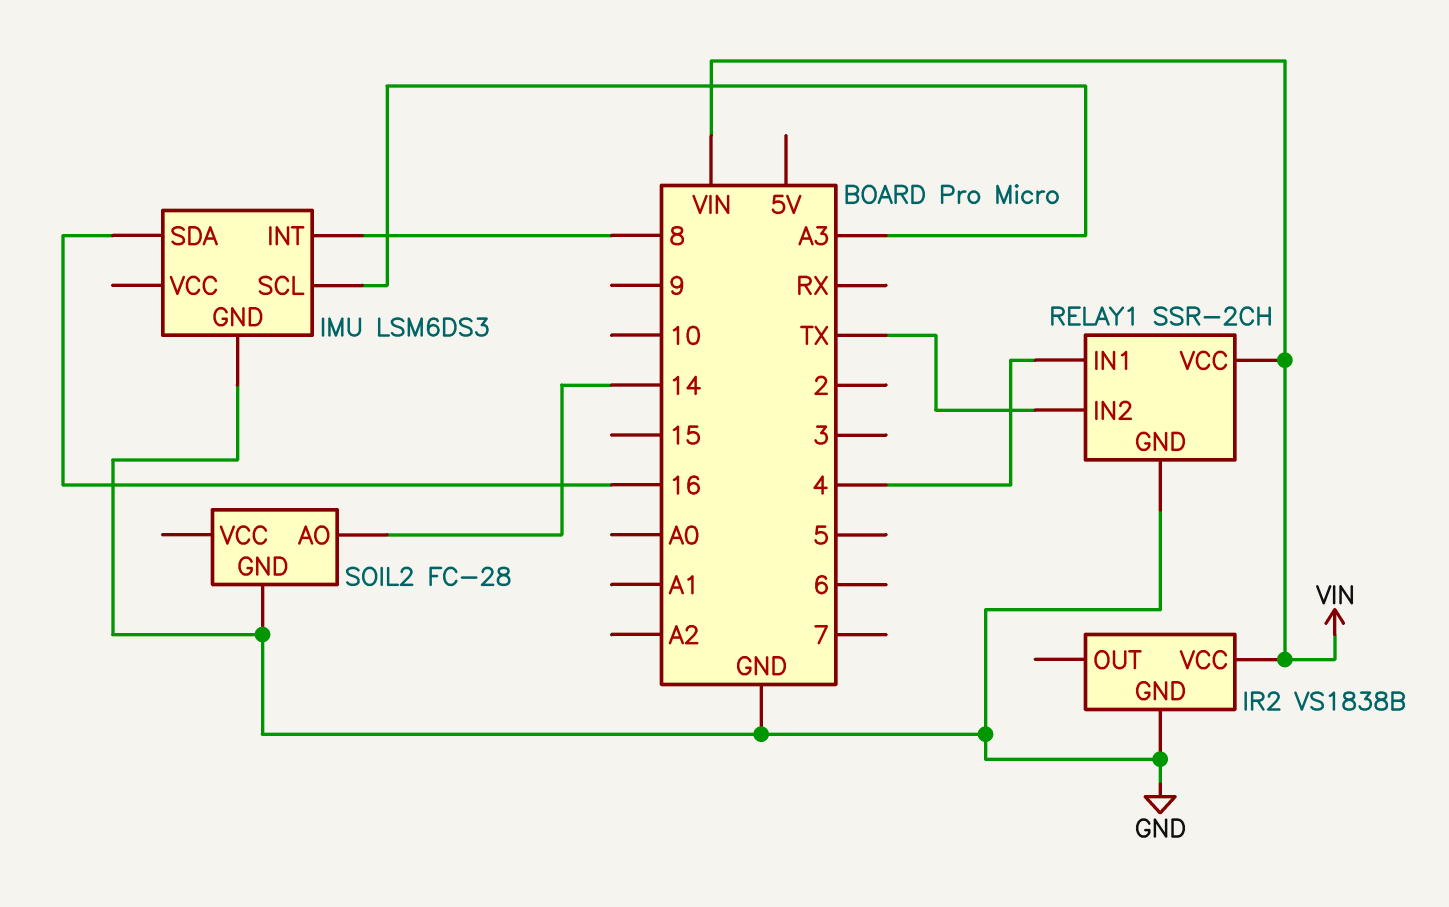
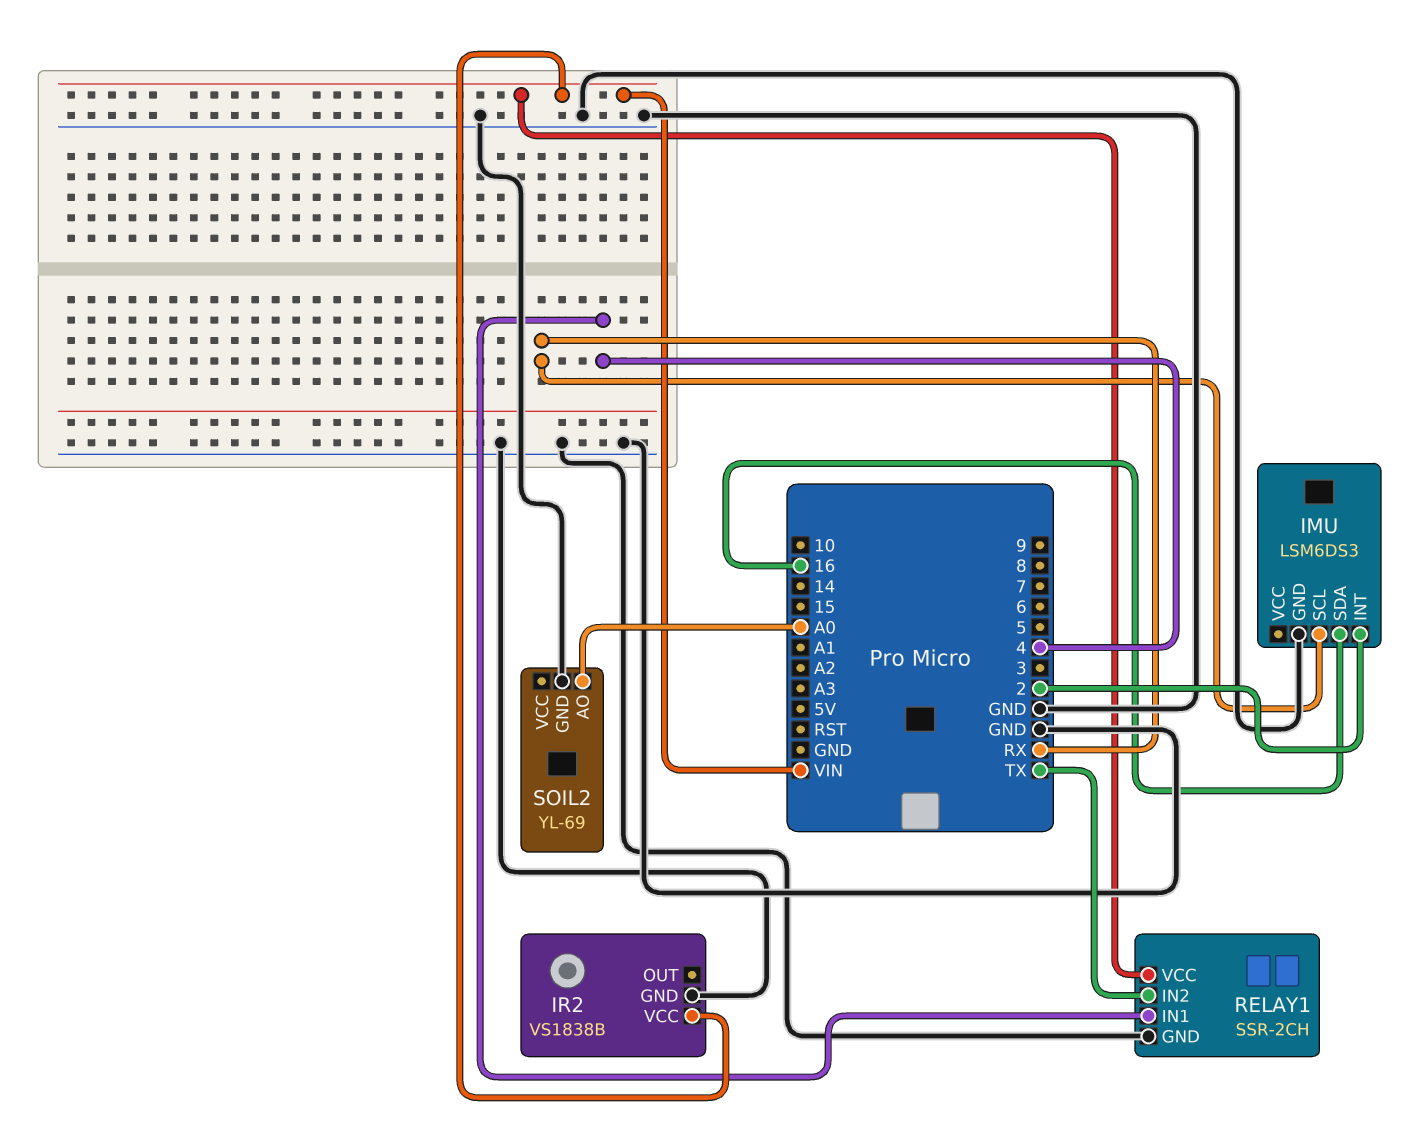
IMU pin INT: 8 -> 2
IMU pin SCL: A3 -> RX
SOIL2: FC-28 -> YL-69
SOIL2 pin AO: 14 -> A0

